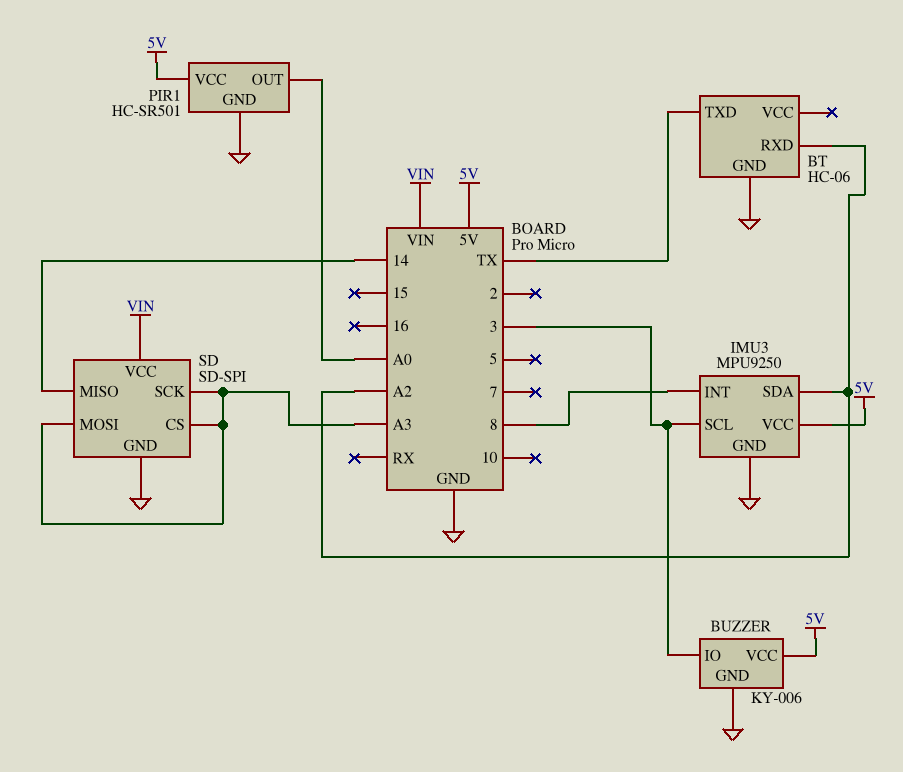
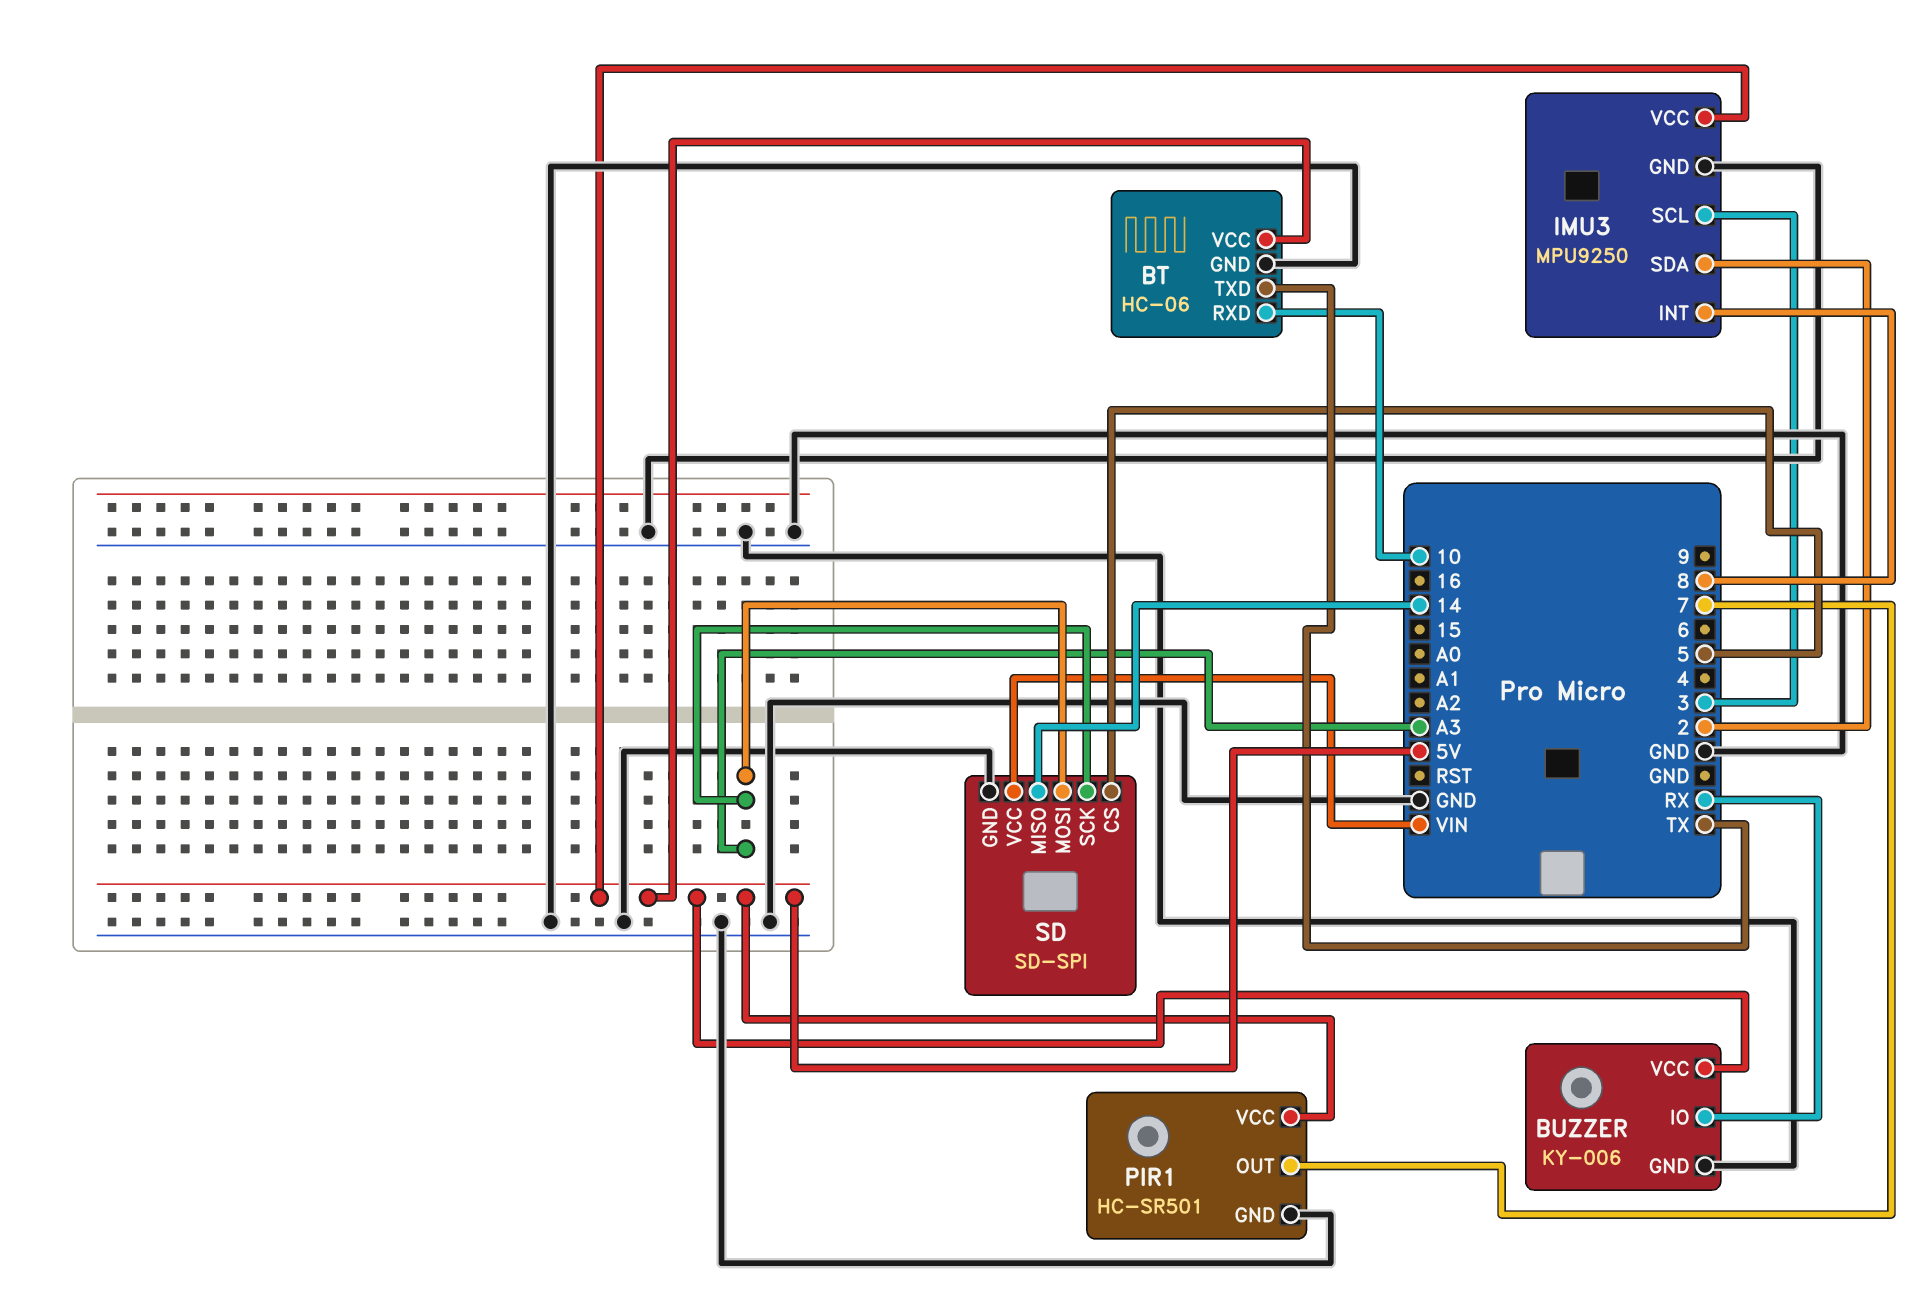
BT pin RXD: A2 -> 10
BT pin VCC: none -> 5V
BUZZER pin IO: 3 -> RX
IMU3 pin SDA: A2 -> 2
PIR1 pin OUT: A0 -> 7
SD pin CS: A3 -> 5

